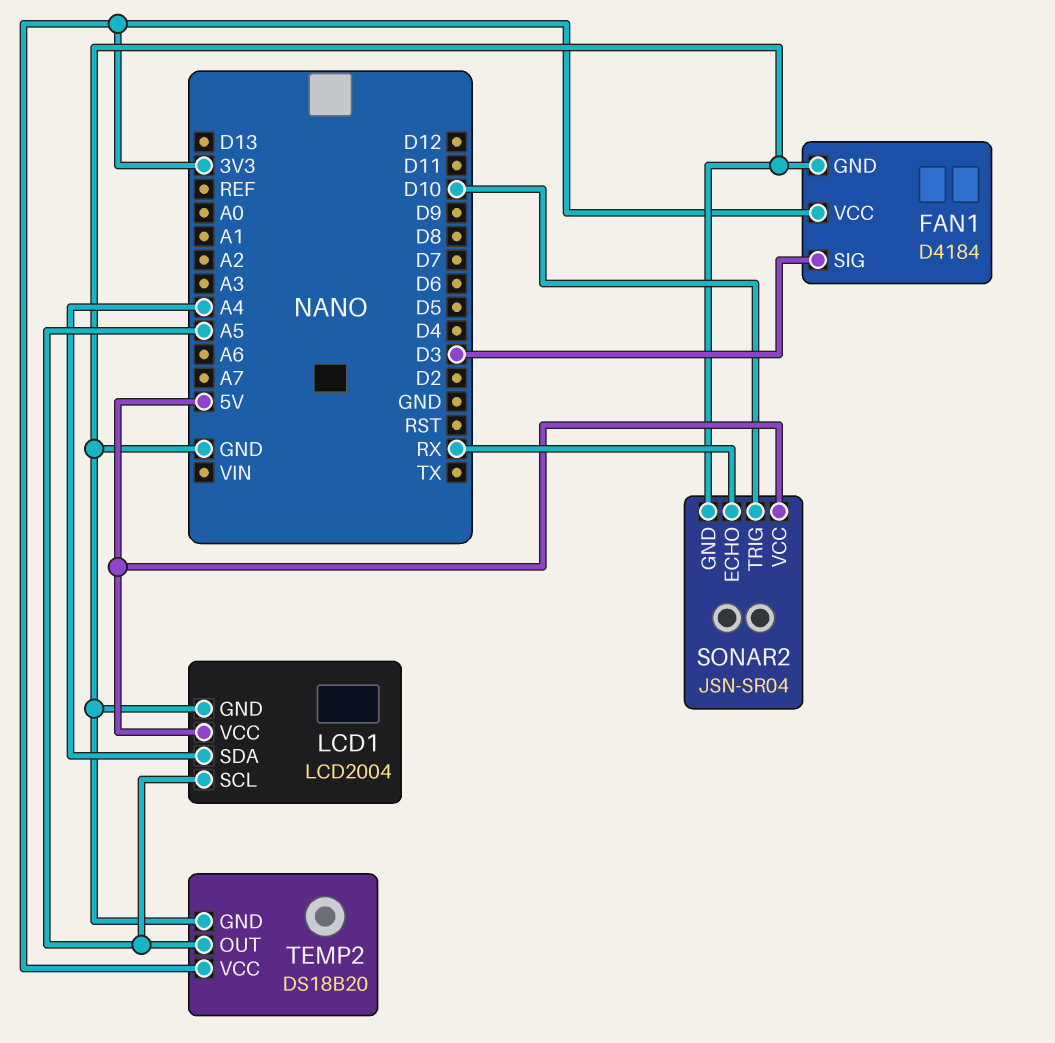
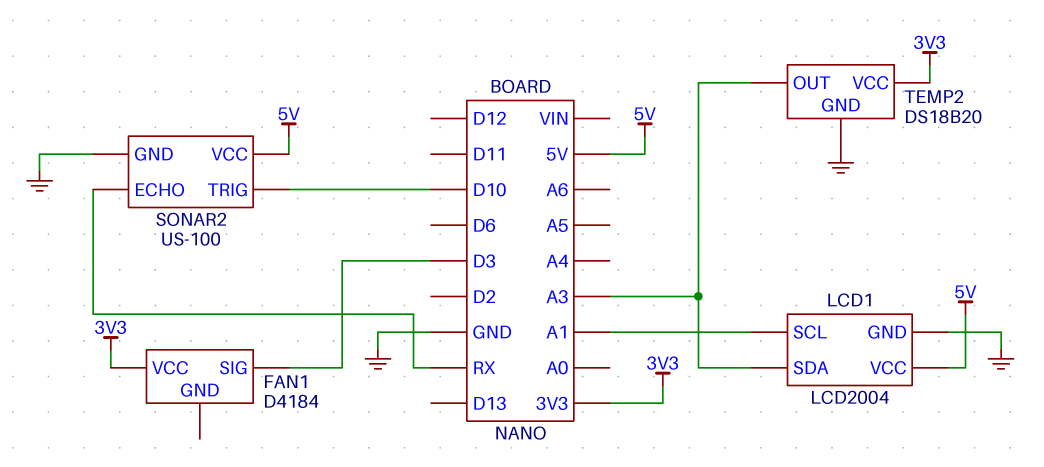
FAN1 pin GND: GND -> none
LCD1 pin SCL: A5 -> A1
LCD1 pin SDA: A4 -> A3
SONAR2: JSN-SR04 -> US-100
TEMP2 pin OUT: A5 -> A3

